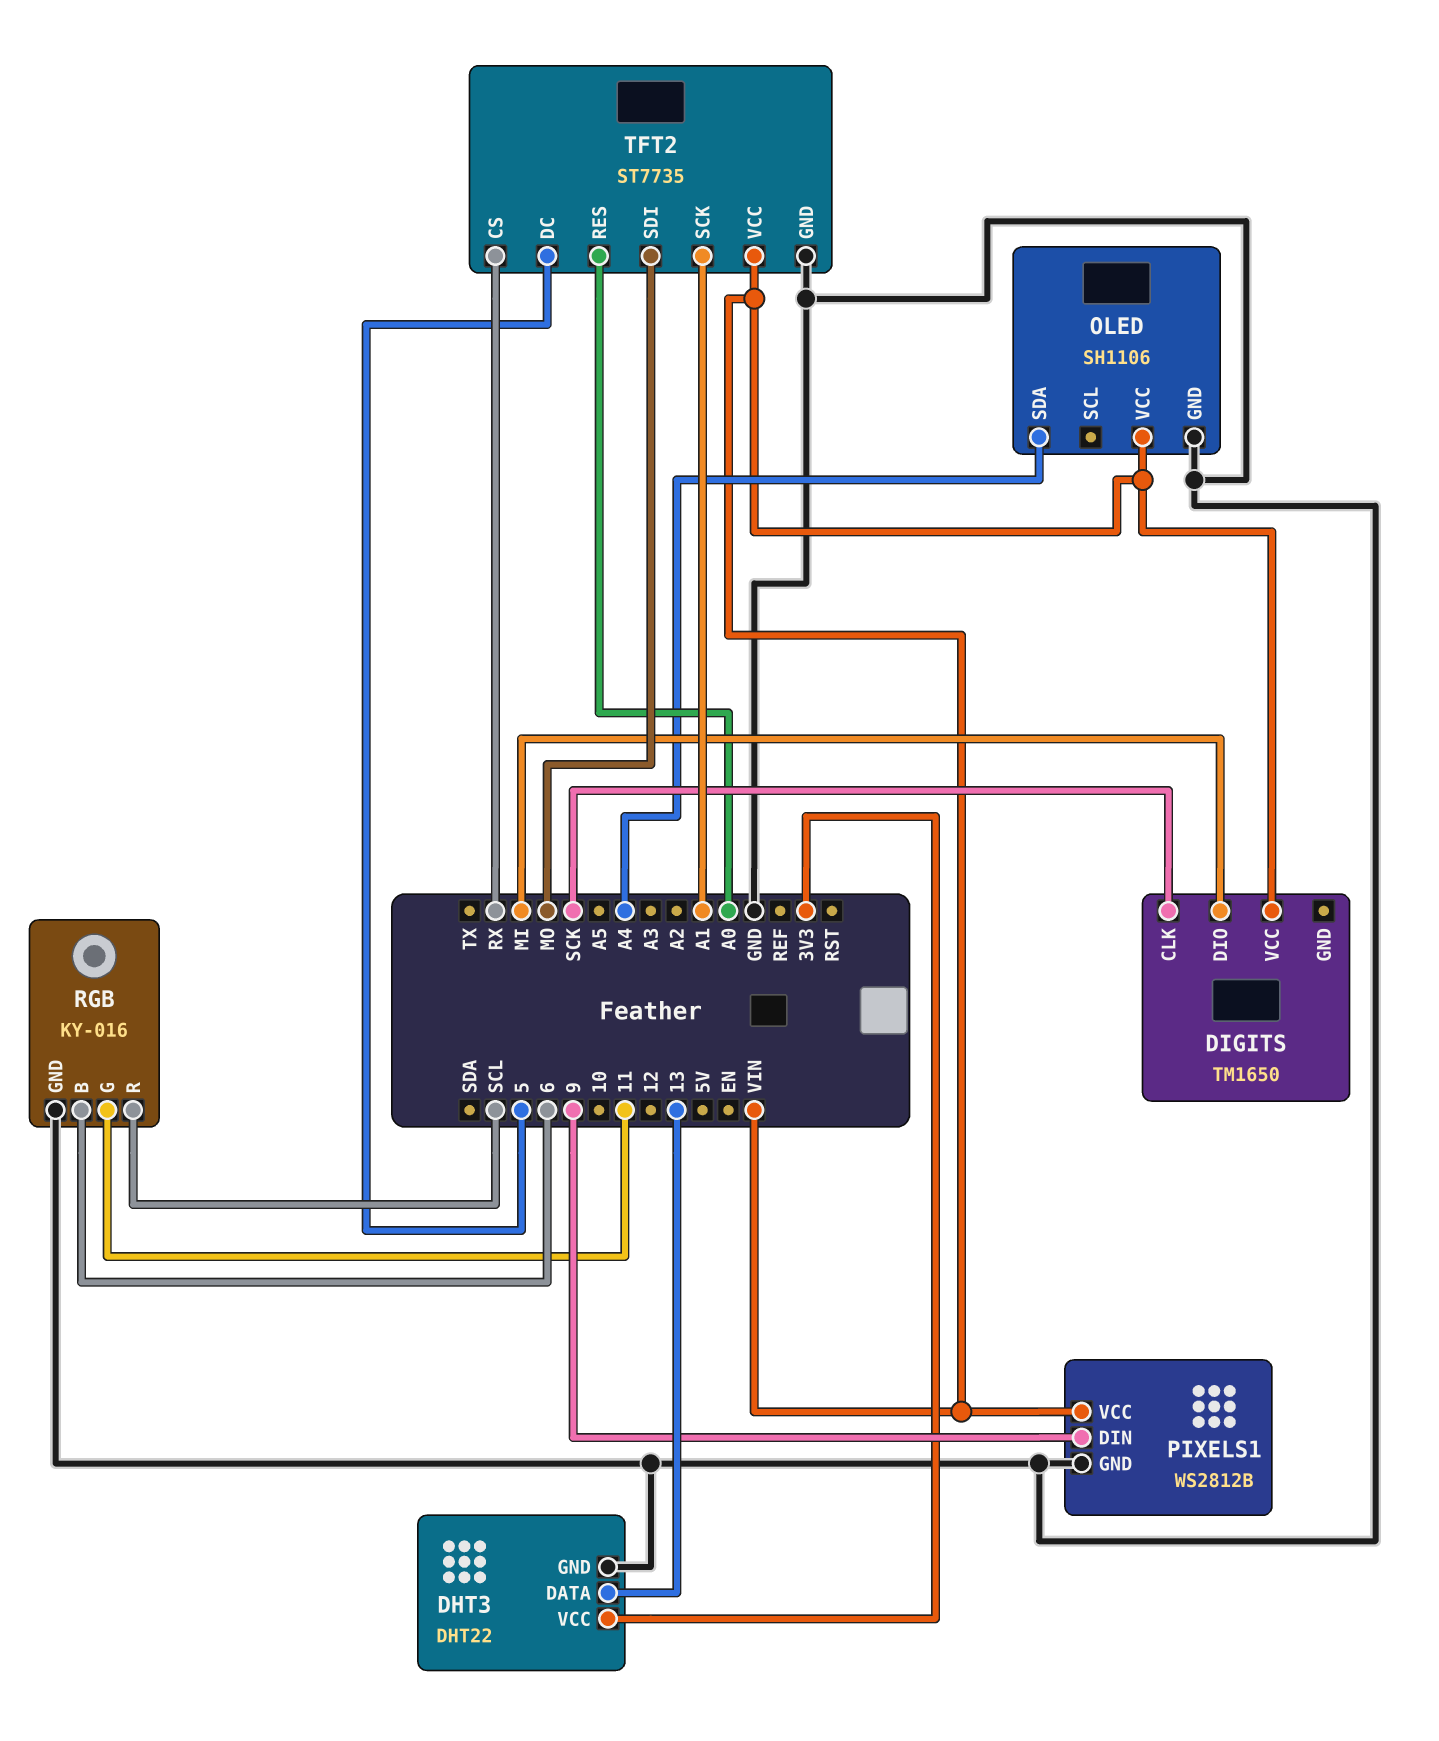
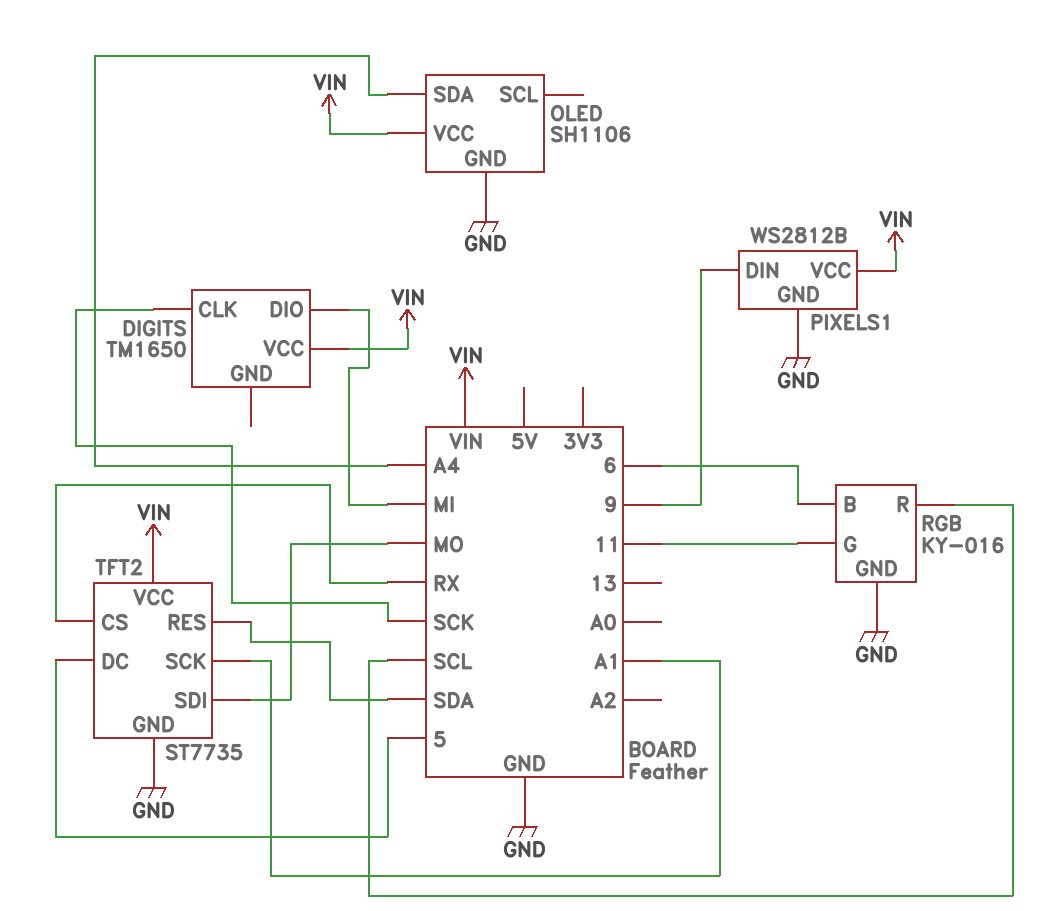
DHT3: DHT22 -> none
DHT3 pin DATA: 13 -> none
DHT3 pin GND: GND -> none
DHT3 pin VCC: 3V3 -> none
TFT2 pin RES: A0 -> SDA

